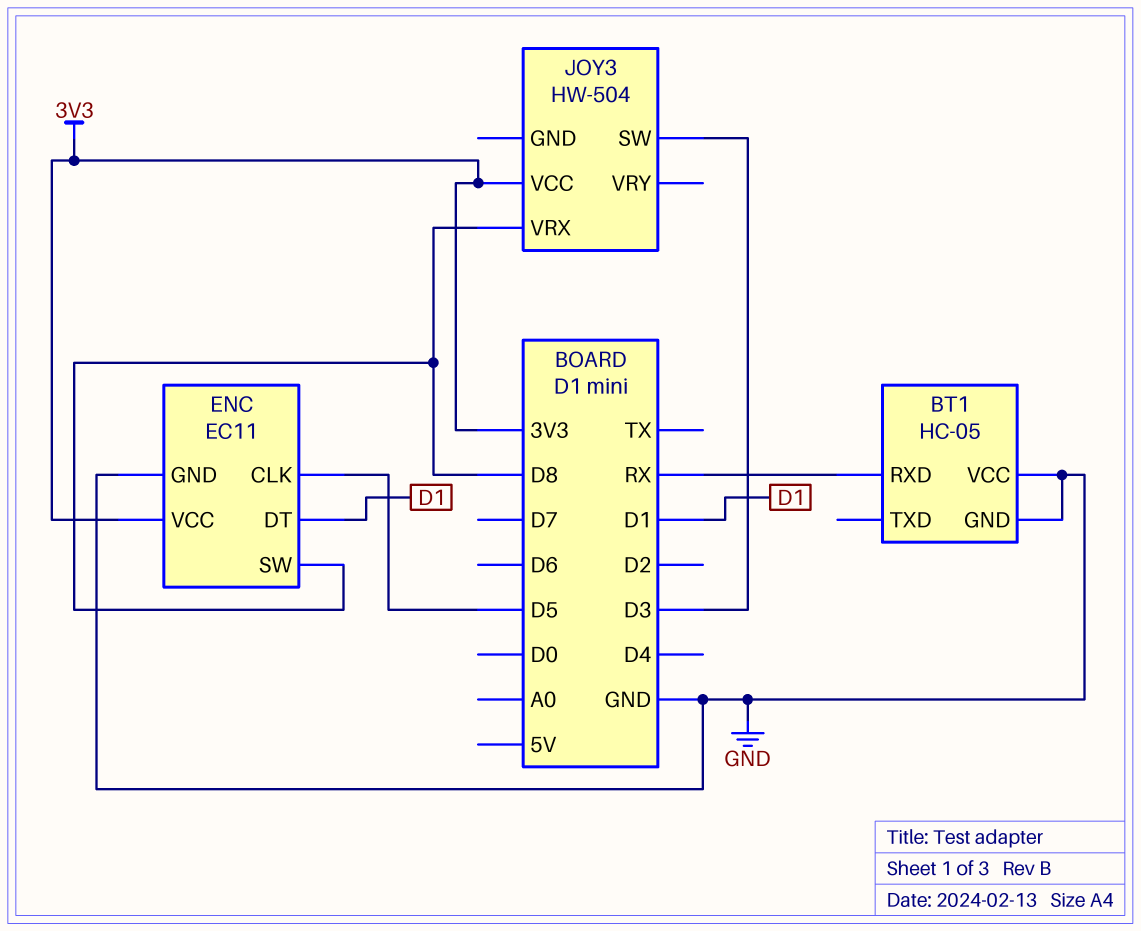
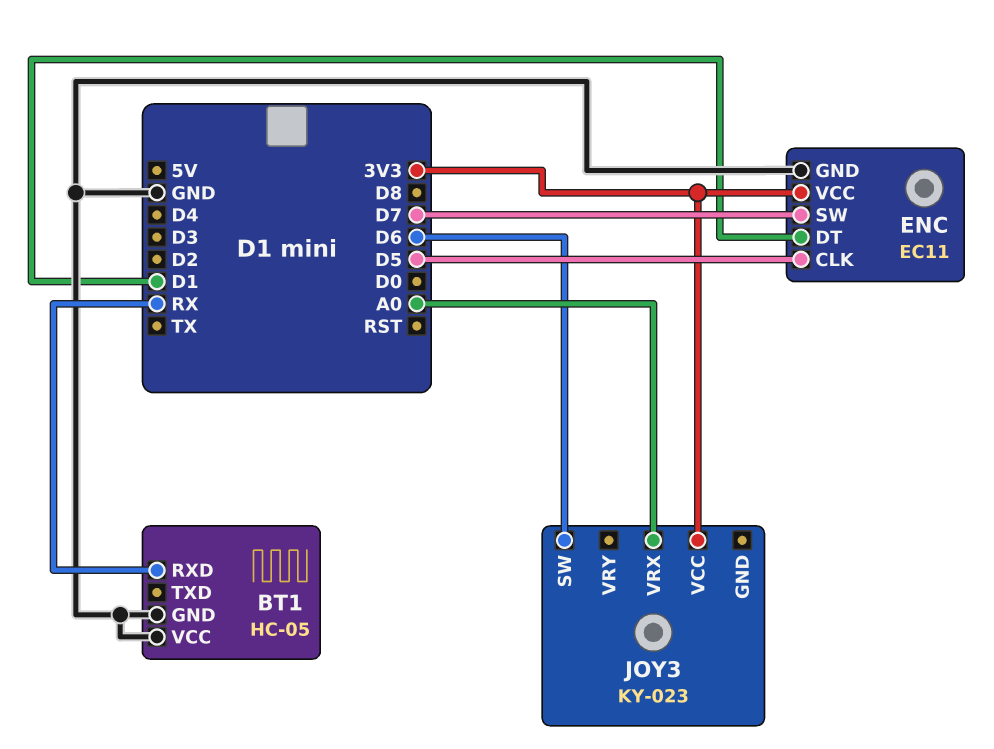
ENC pin SW: D8 -> D7
JOY3: HW-504 -> KY-023
JOY3 pin SW: D3 -> D6
JOY3 pin VRX: D8 -> A0

